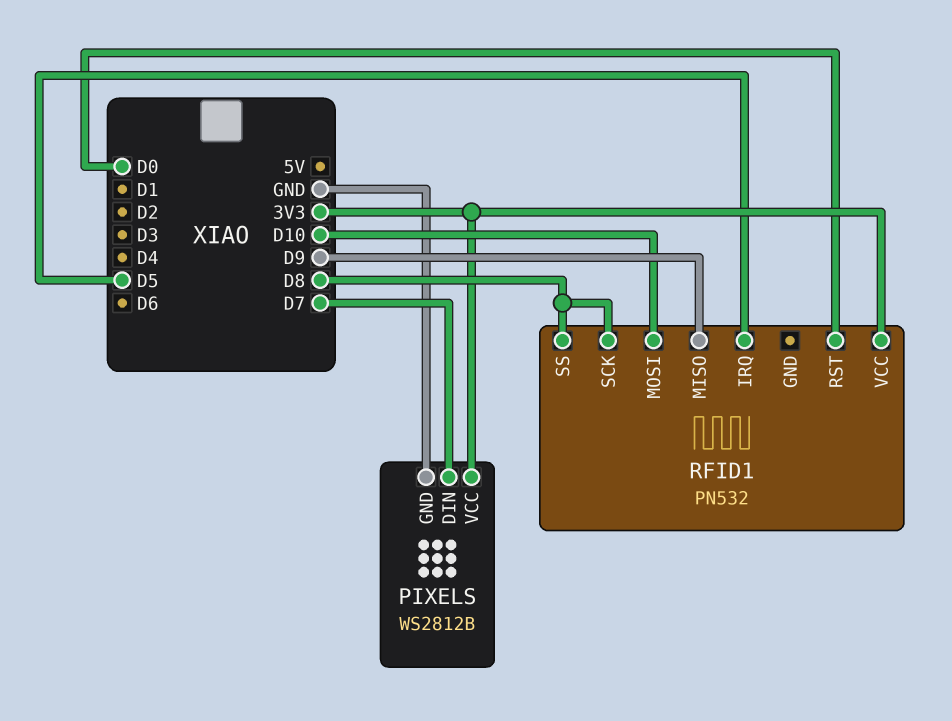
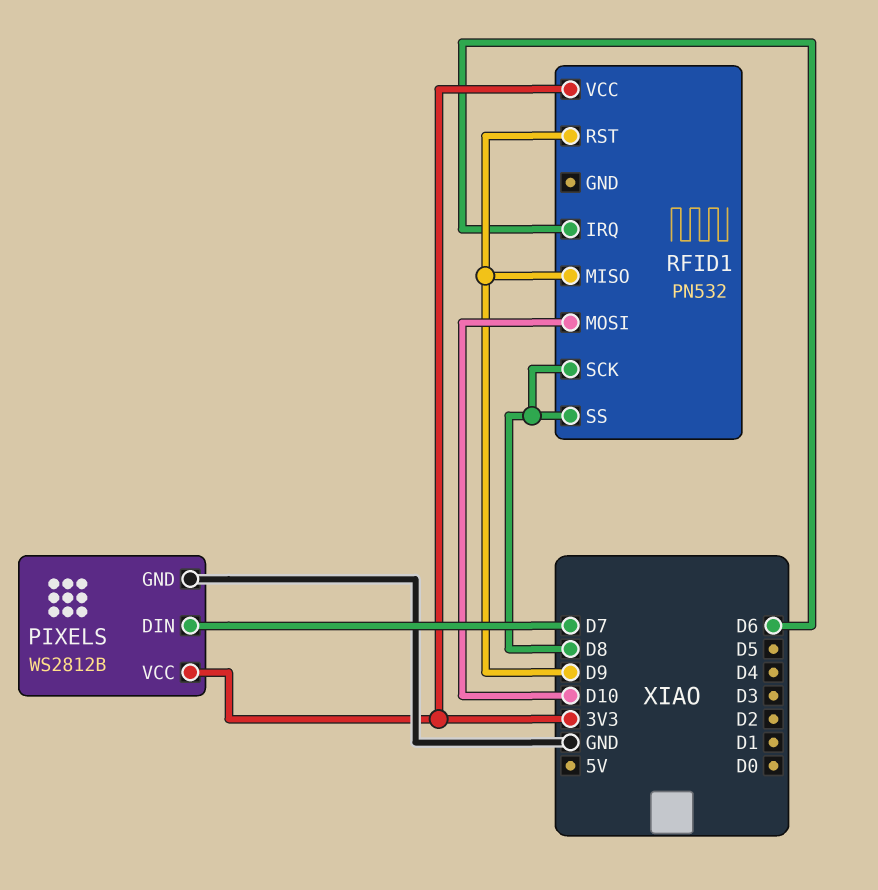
RFID1 pin IRQ: D5 -> D6
RFID1 pin RST: D0 -> D9

